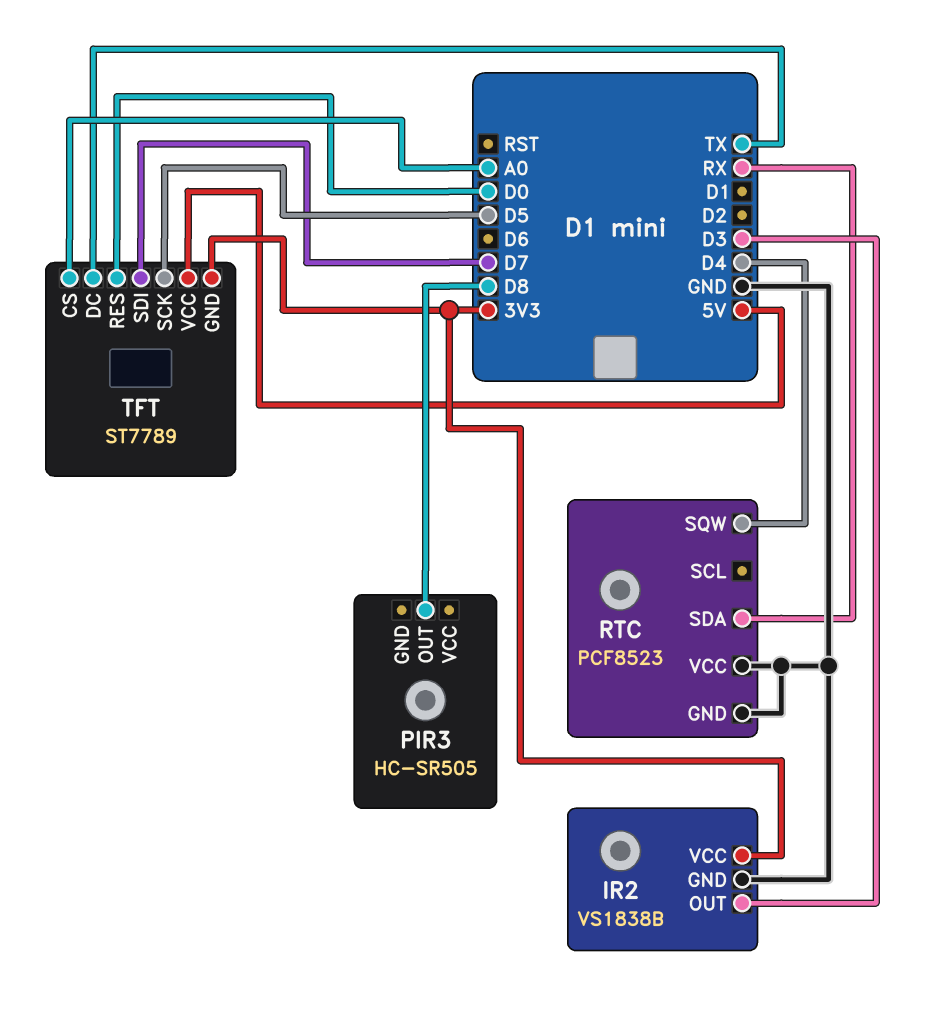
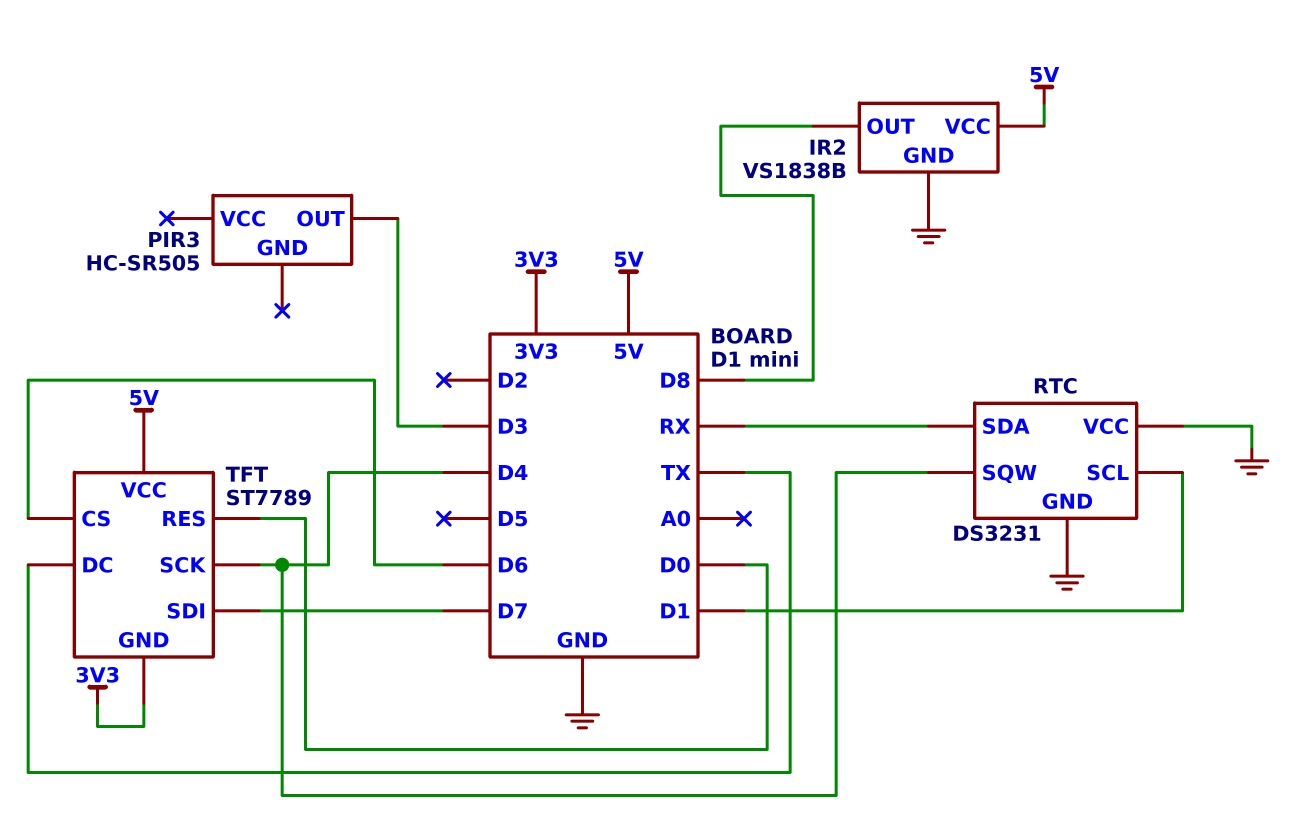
IR2 pin OUT: D3 -> D8
IR2 pin VCC: 3V3 -> 5V
PIR3 pin OUT: D8 -> D3
RTC: PCF8523 -> DS3231
RTC pin SCL: none -> D1
TFT pin CS: A0 -> D6
TFT pin SCK: D5 -> D4

